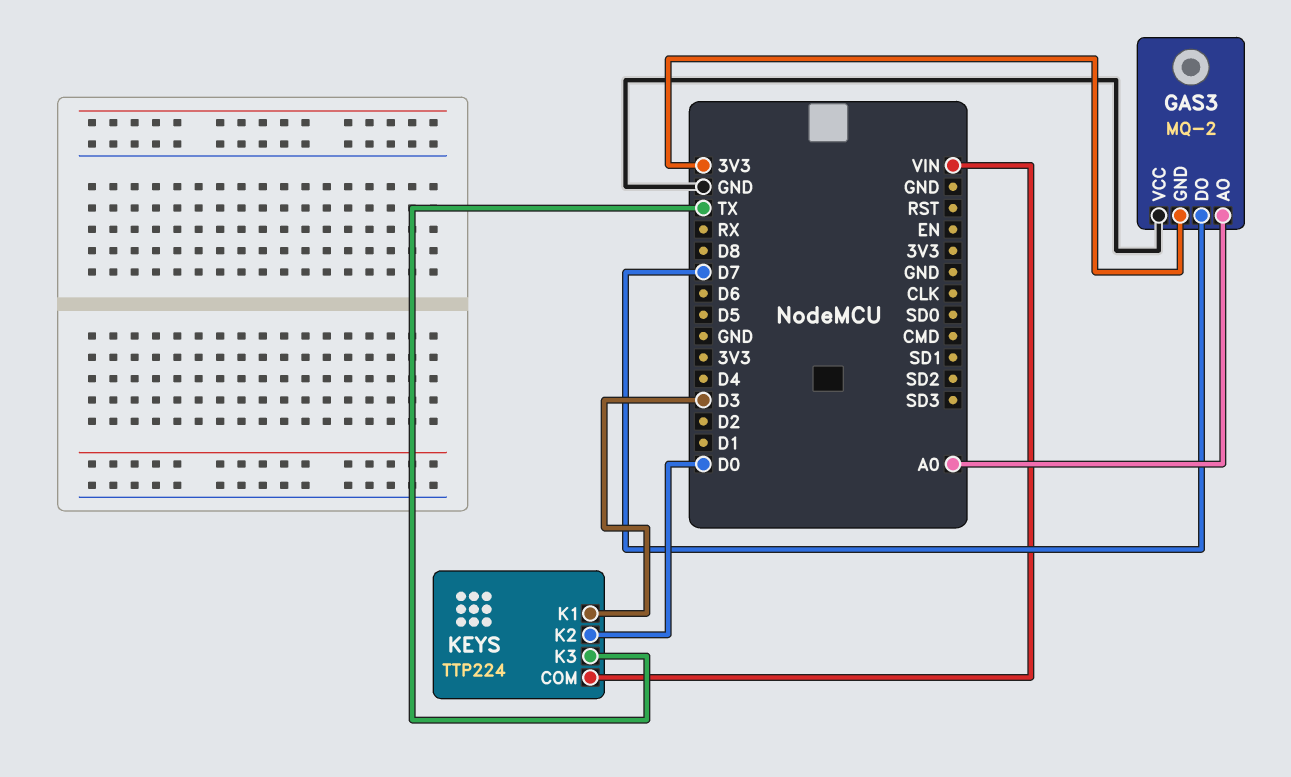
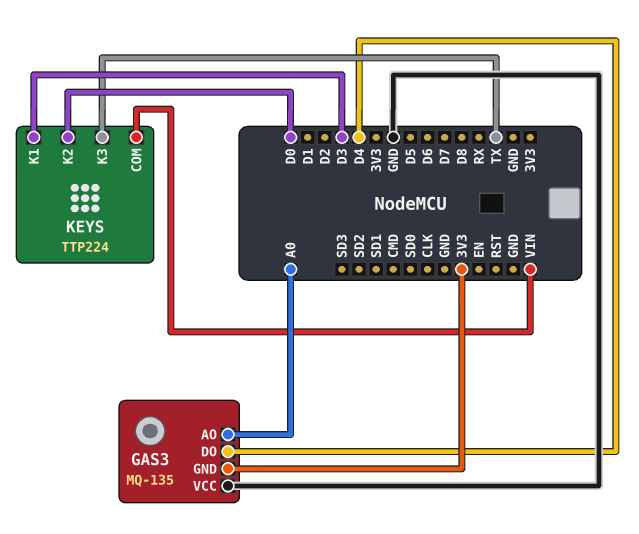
GAS3: MQ-2 -> MQ-135
GAS3 pin DO: D7 -> D4

